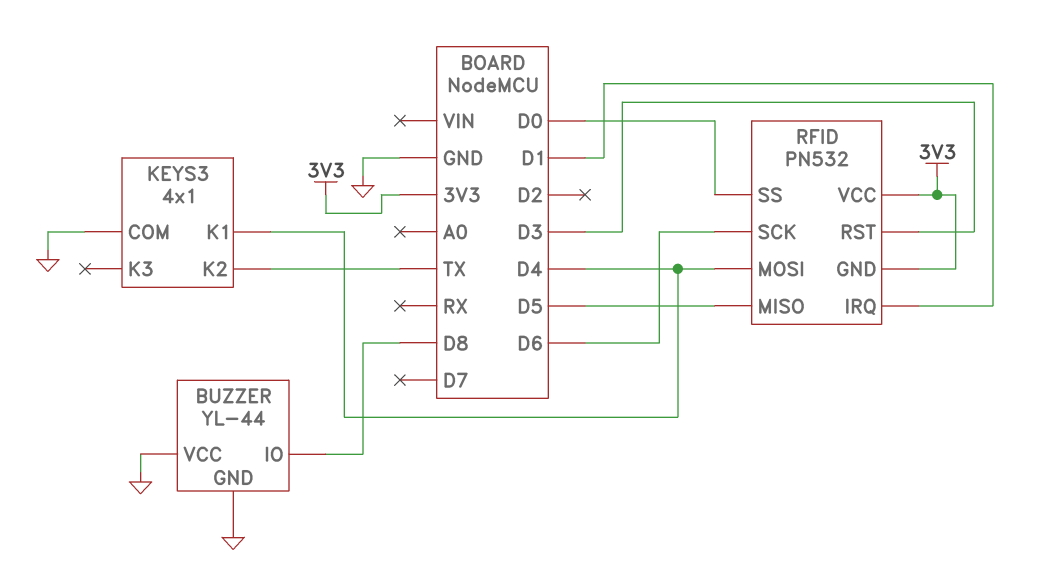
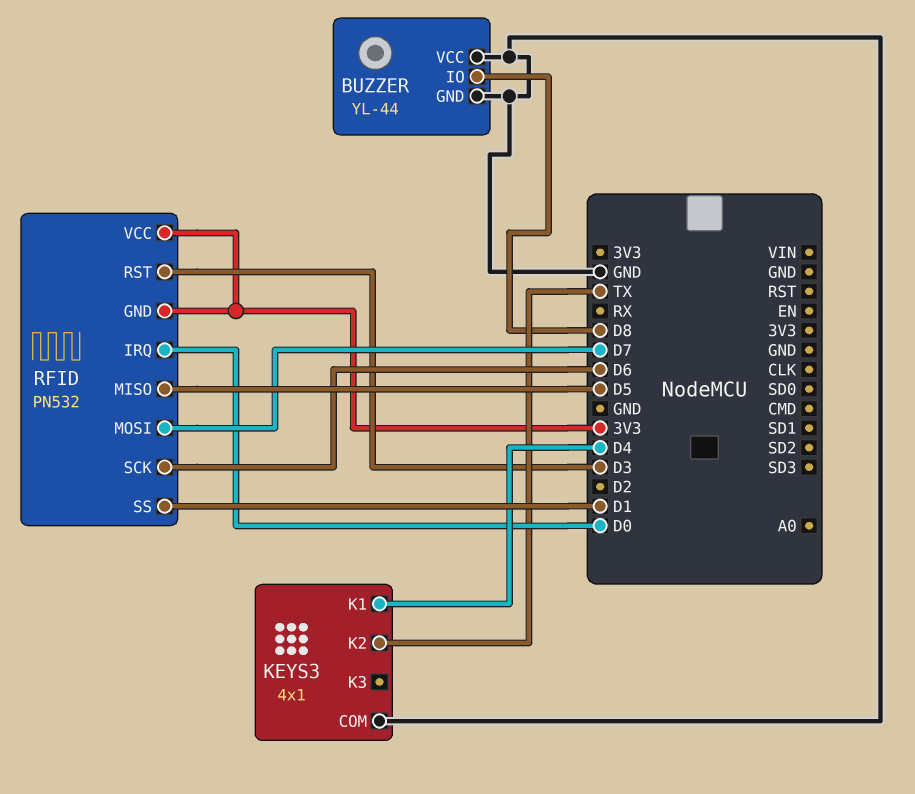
RFID pin IRQ: D1 -> D0
RFID pin MOSI: D4 -> D7
RFID pin SS: D0 -> D1

